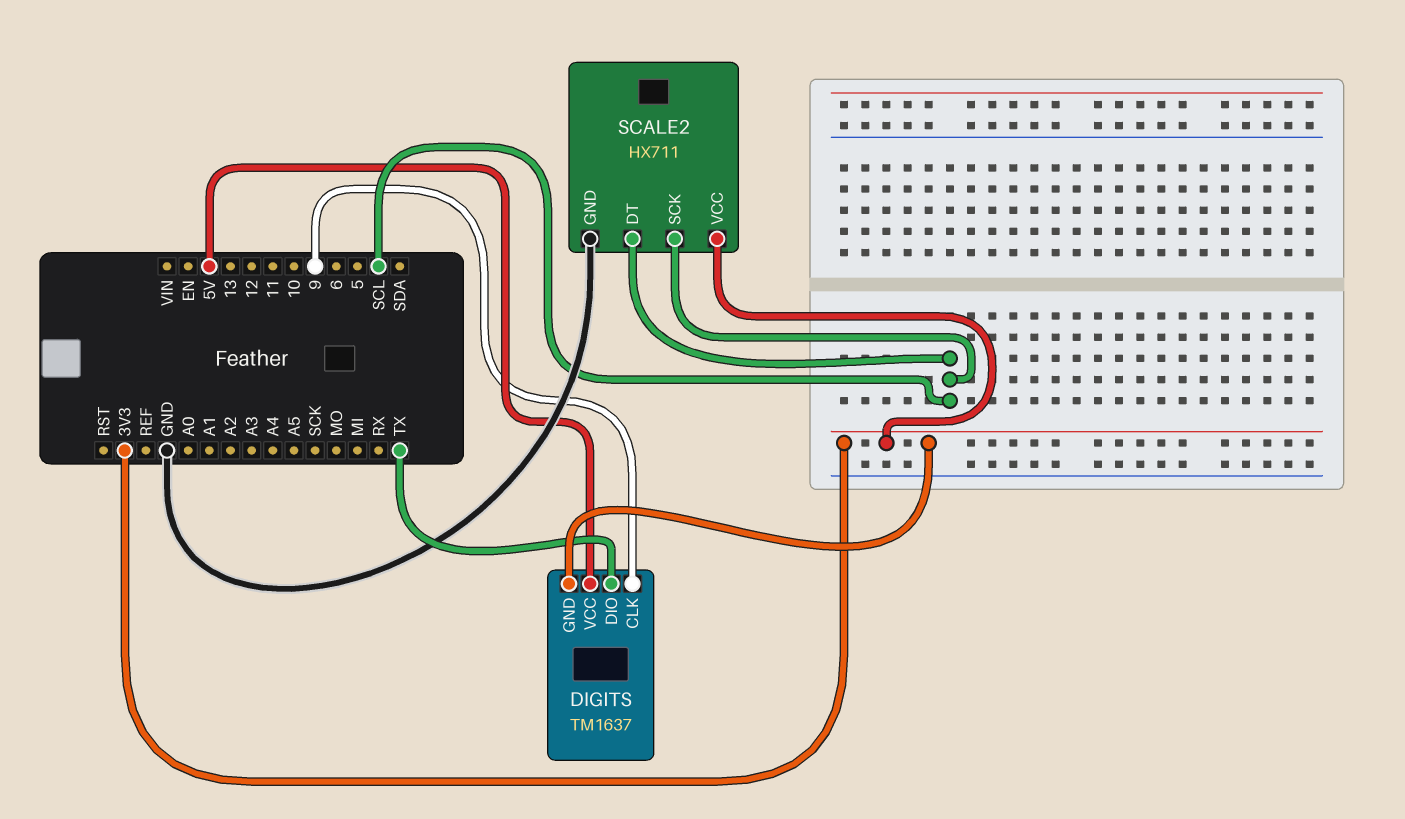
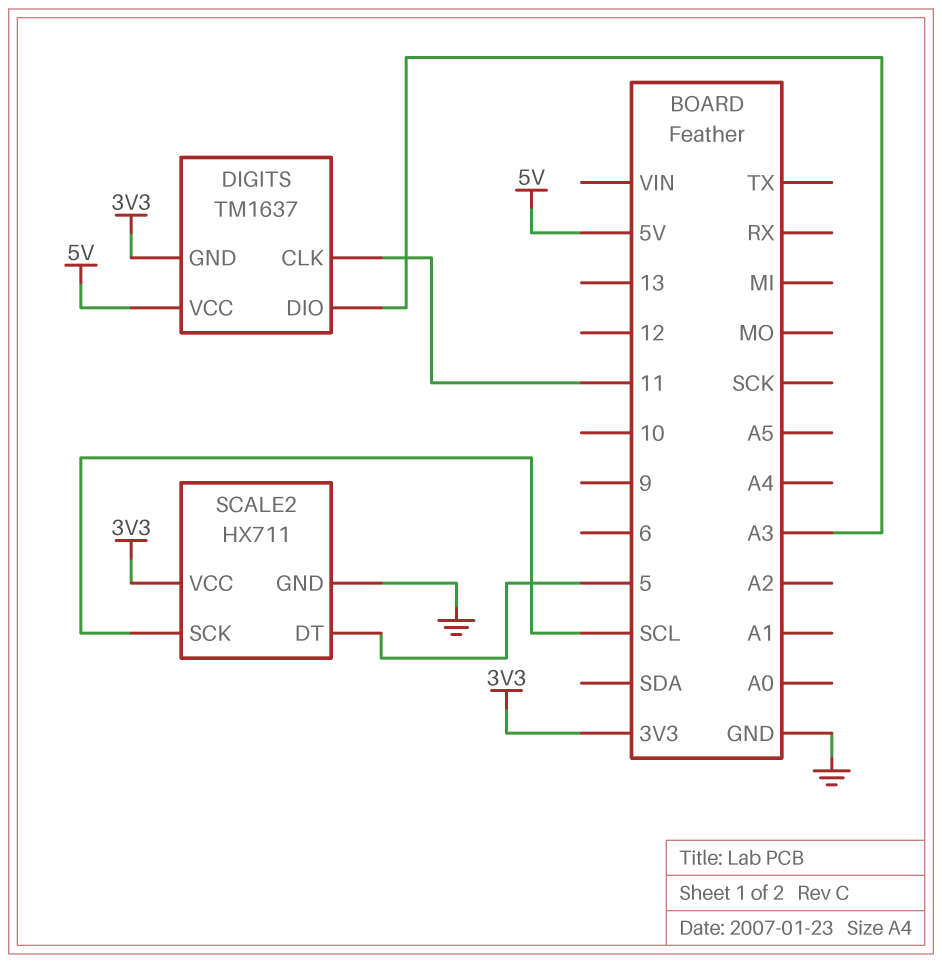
DIGITS pin CLK: 9 -> 11
DIGITS pin DIO: TX -> A3
SCALE2 pin DT: SCL -> 5

